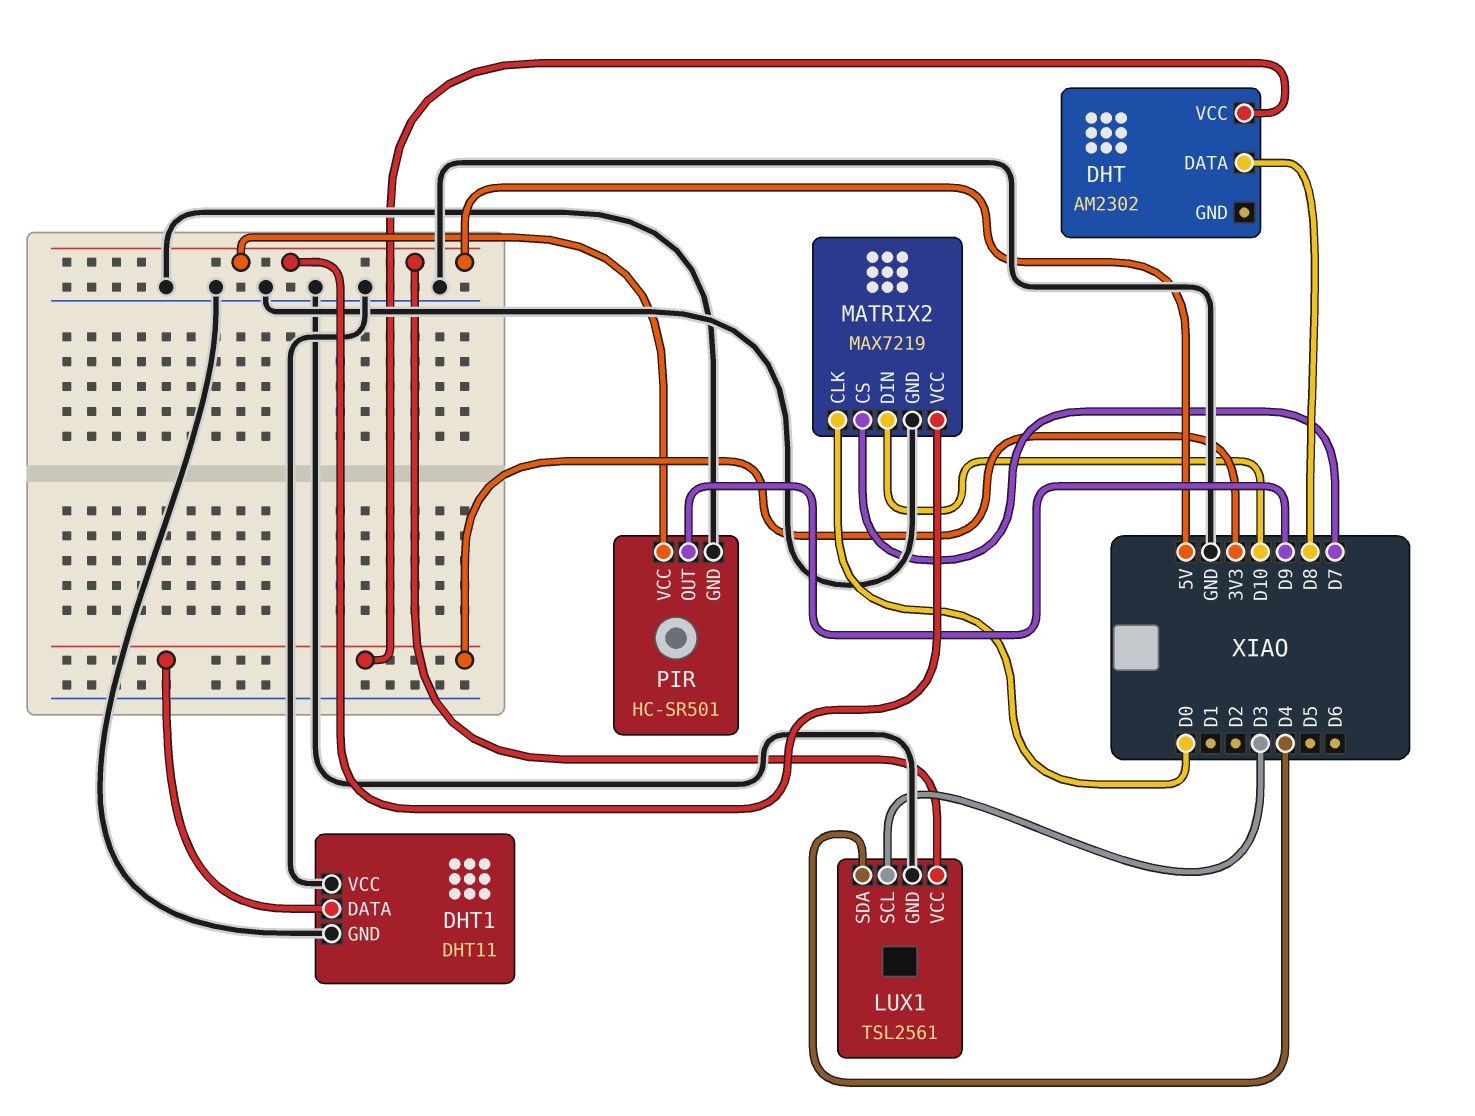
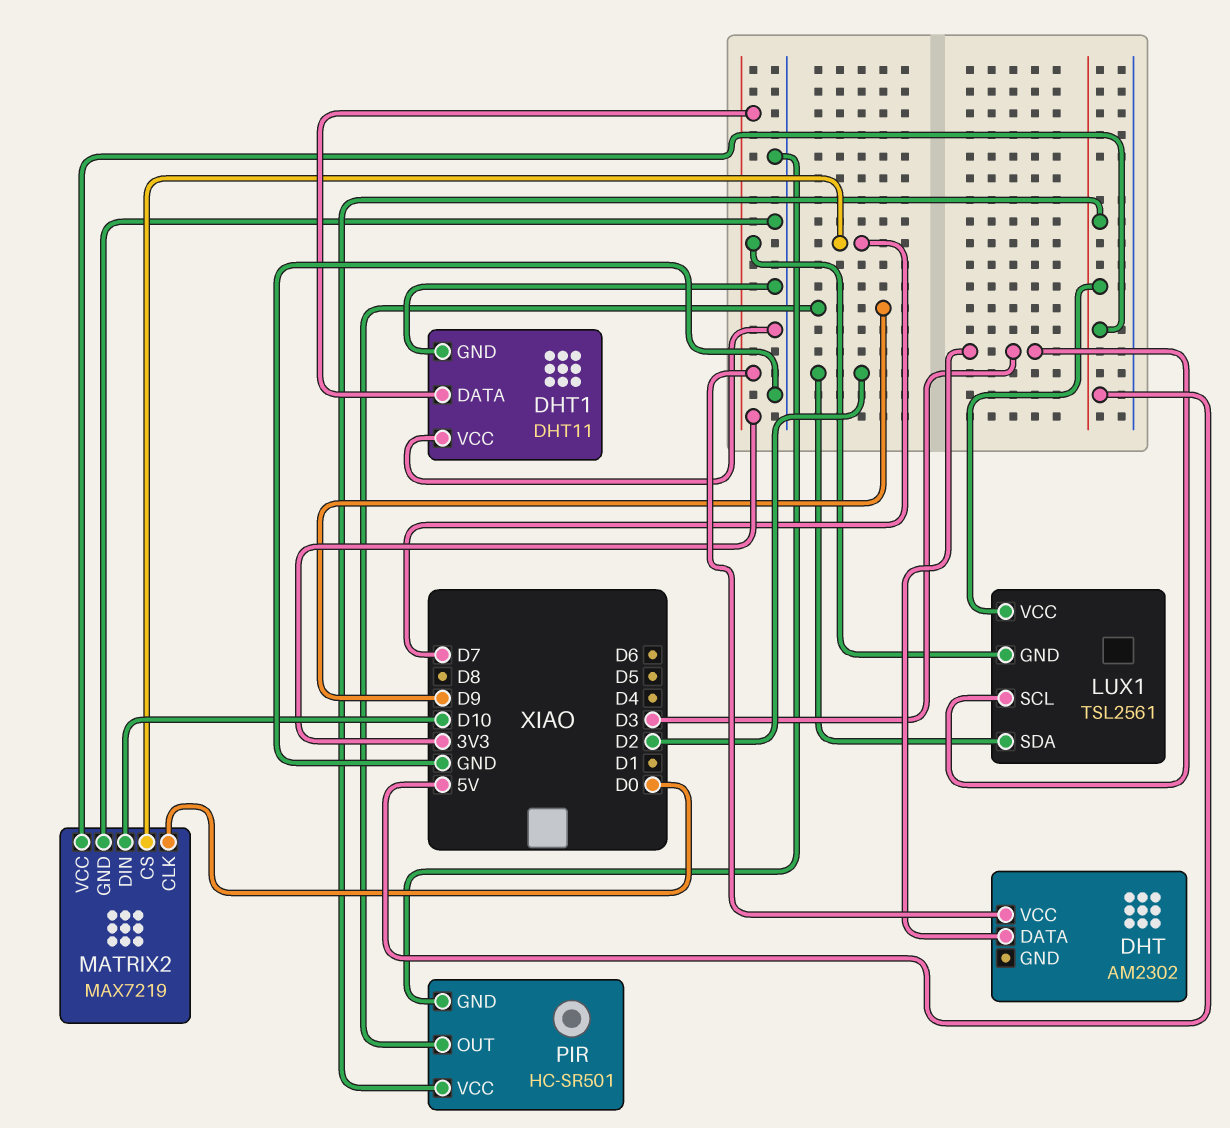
DHT pin DATA: D8 -> D3
LUX1 pin GND: GND -> 3V3
LUX1 pin SDA: D4 -> D2

